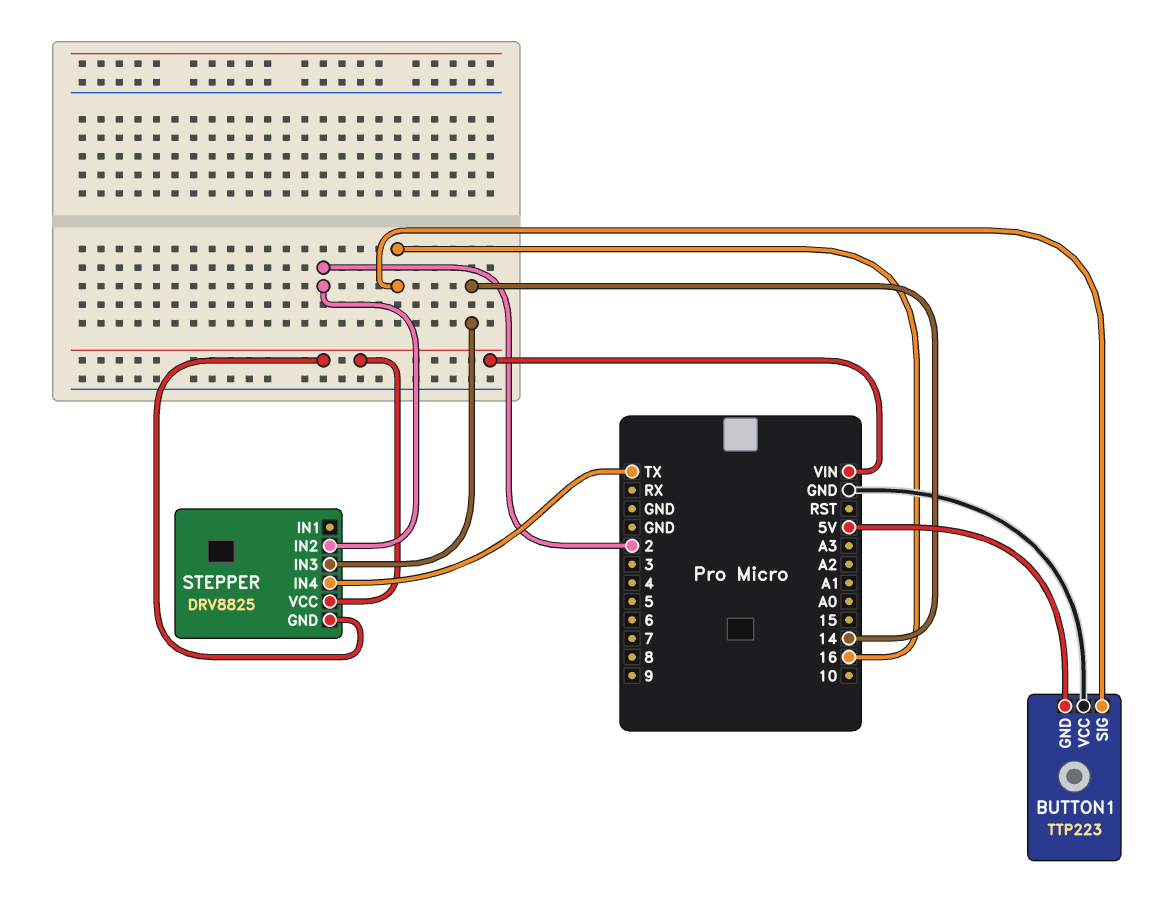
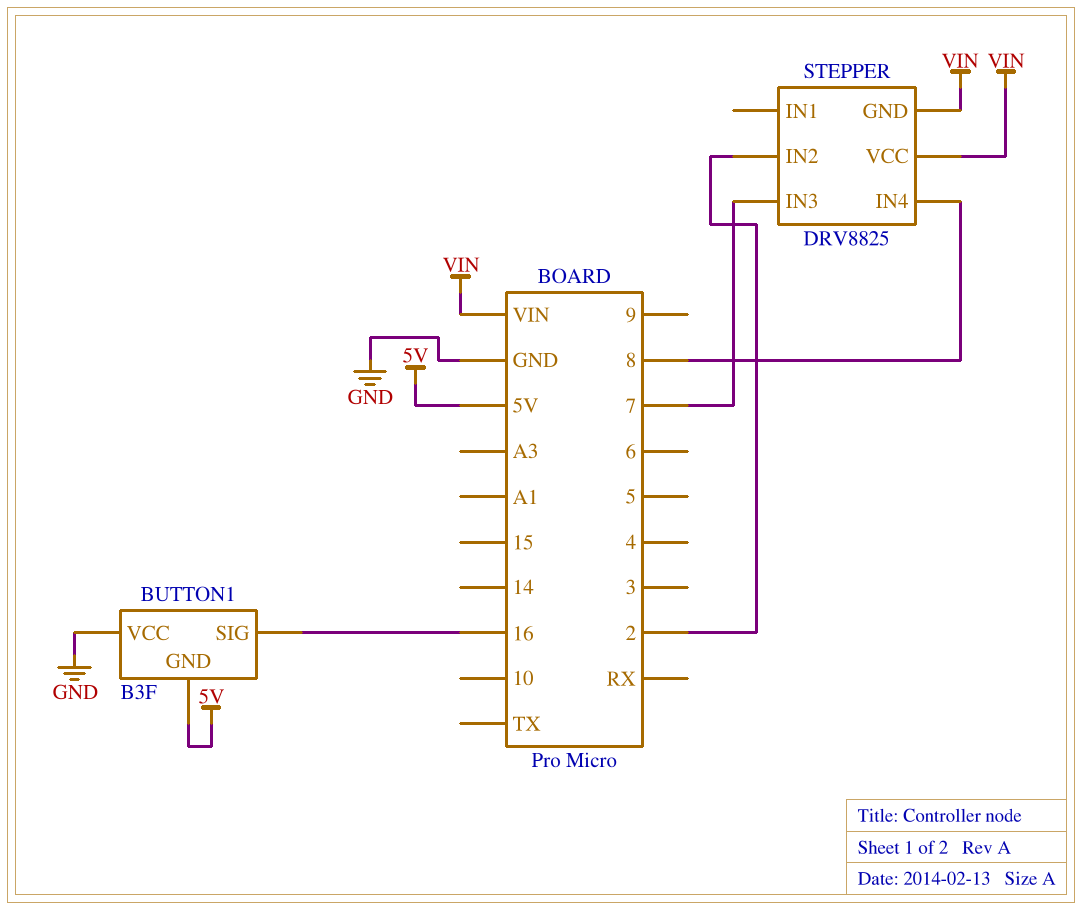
BUTTON1: TTP223 -> B3F
STEPPER pin IN3: 14 -> 7
STEPPER pin IN4: TX -> 8

